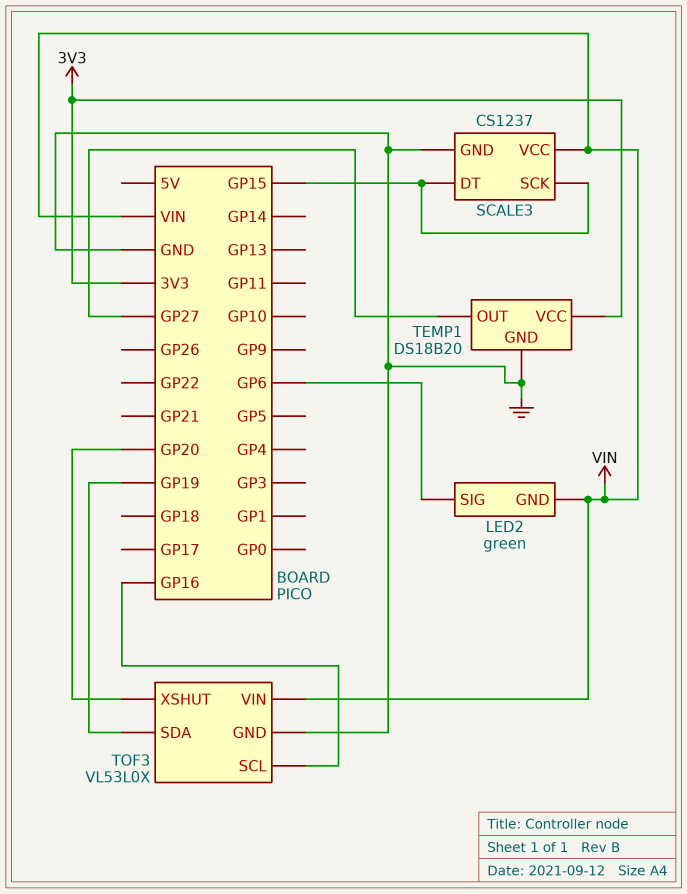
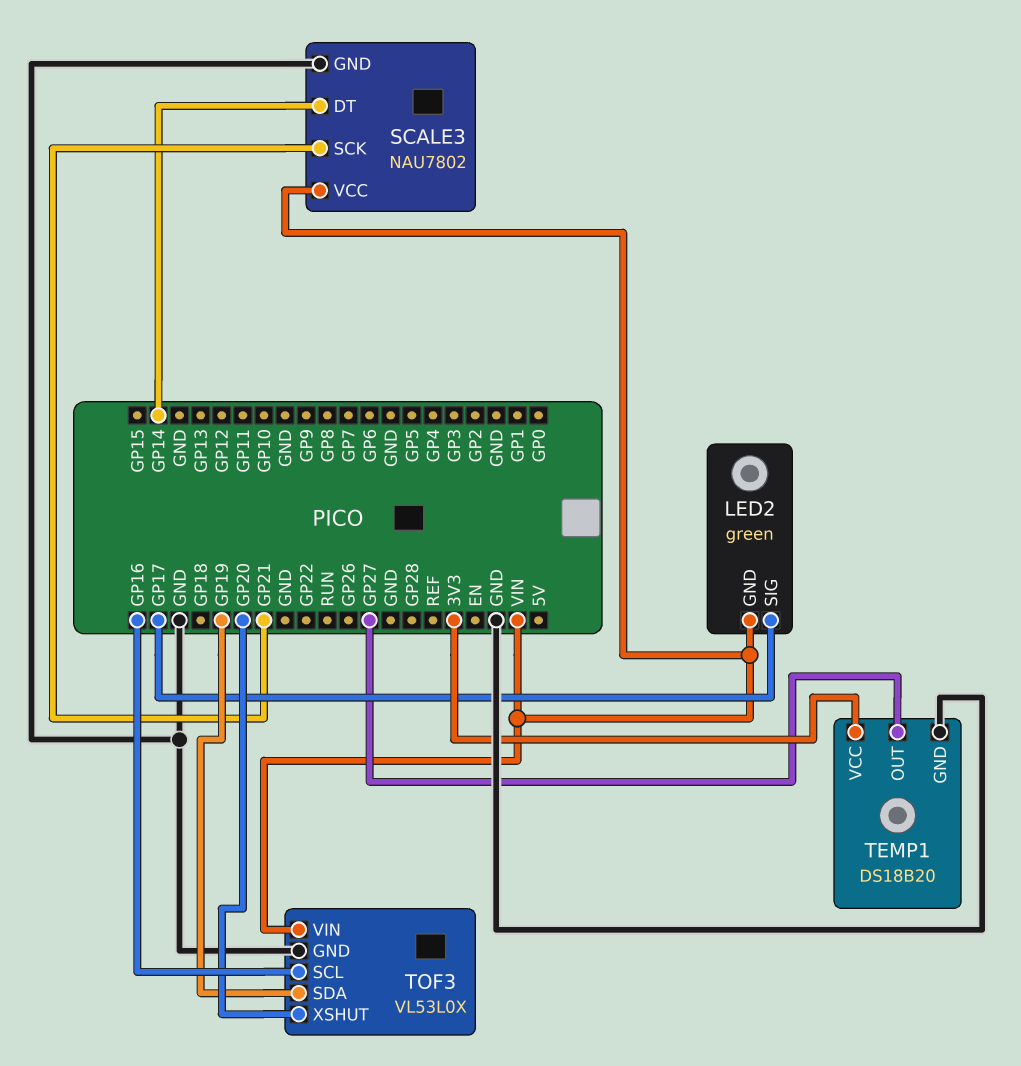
LED2 pin SIG: GP6 -> GP17
SCALE3: CS1237 -> NAU7802
SCALE3 pin DT: GP15 -> GP14
SCALE3 pin SCK: GP15 -> GP21

